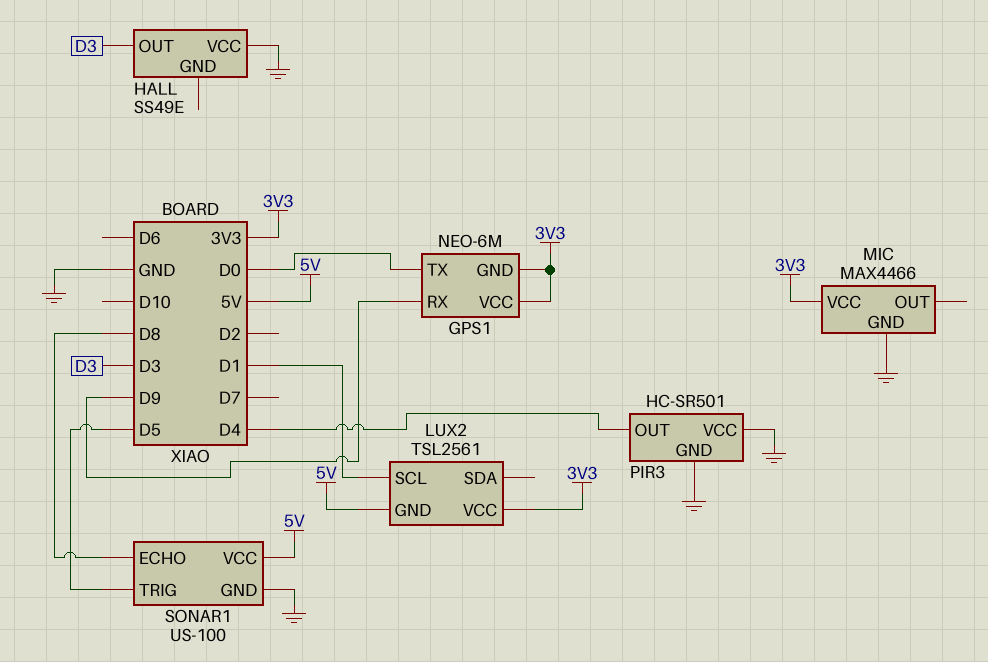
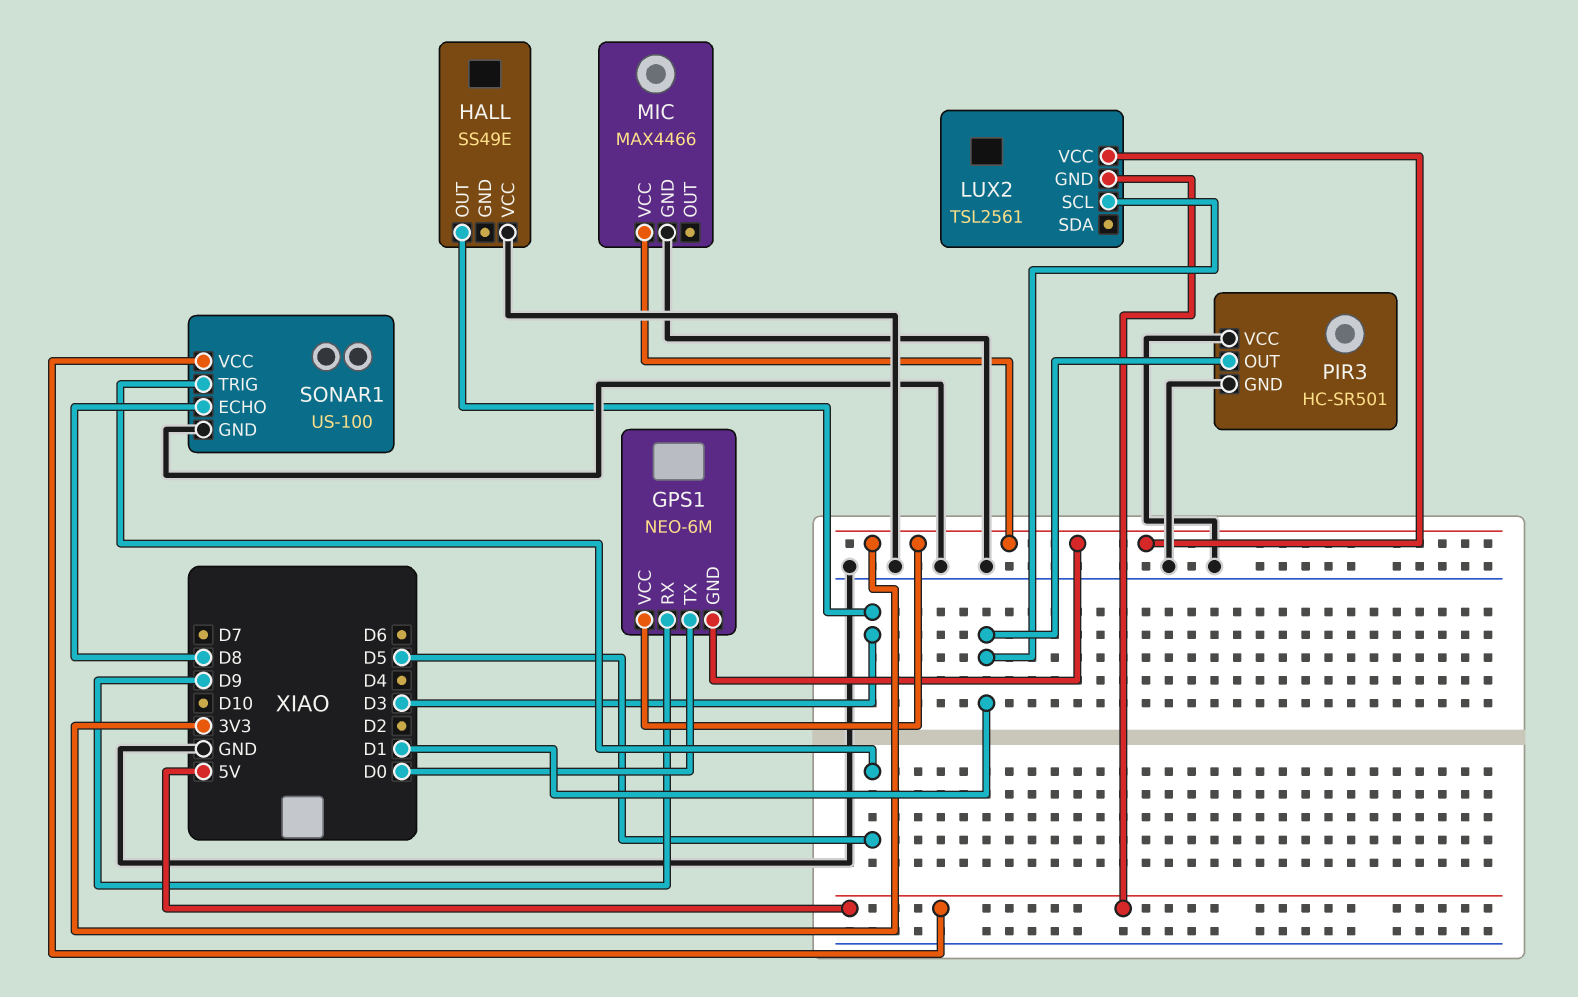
PIR3 pin OUT: D4 -> D1

